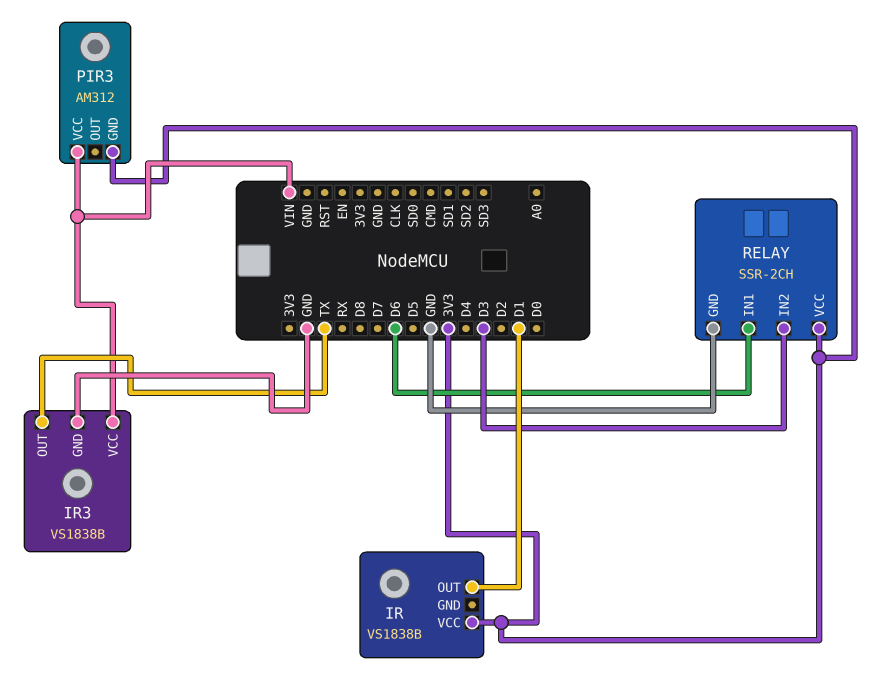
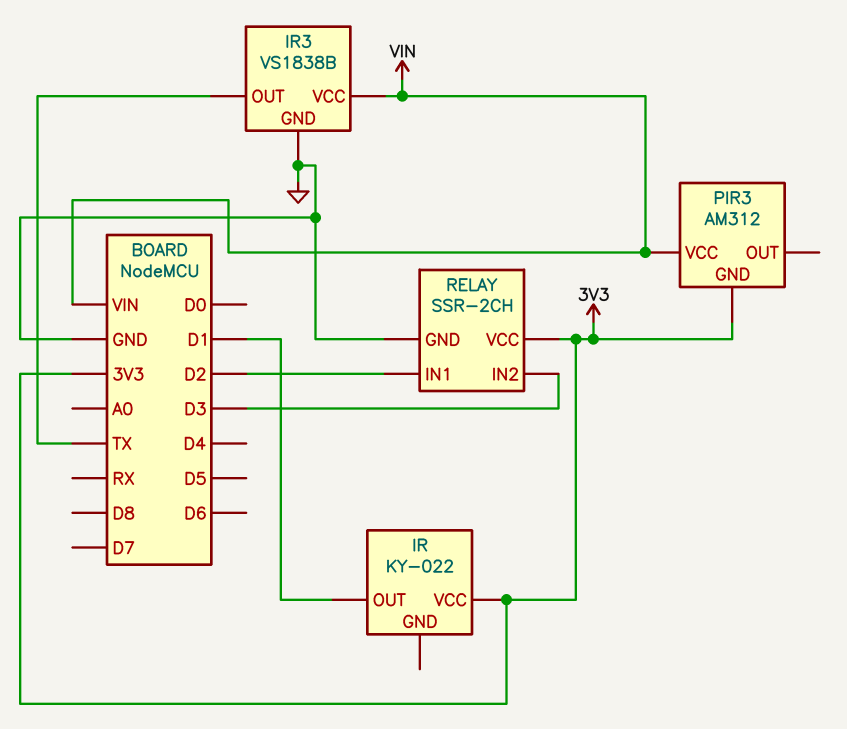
IR: VS1838B -> KY-022
RELAY pin IN1: D6 -> D2

